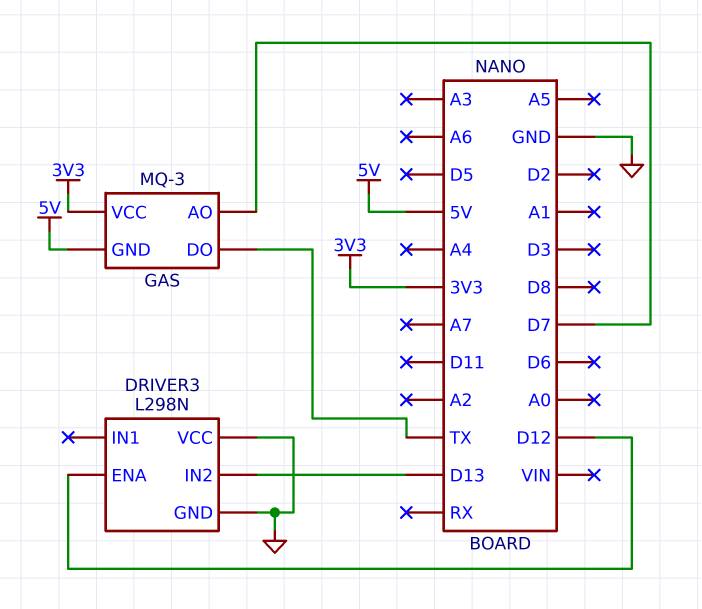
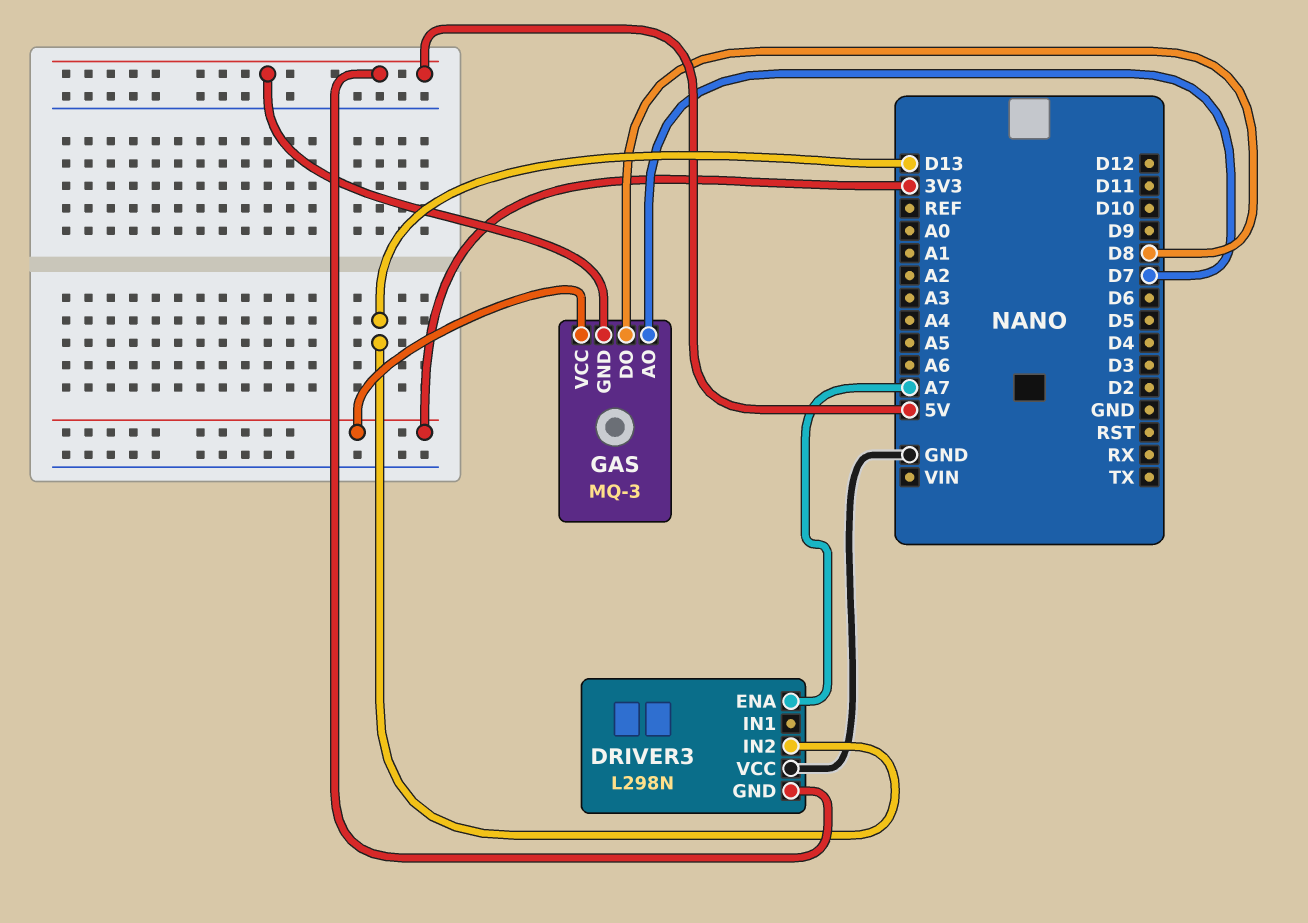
DRIVER3 pin ENA: D12 -> A7
DRIVER3 pin GND: GND -> 5V
GAS pin DO: TX -> D8

